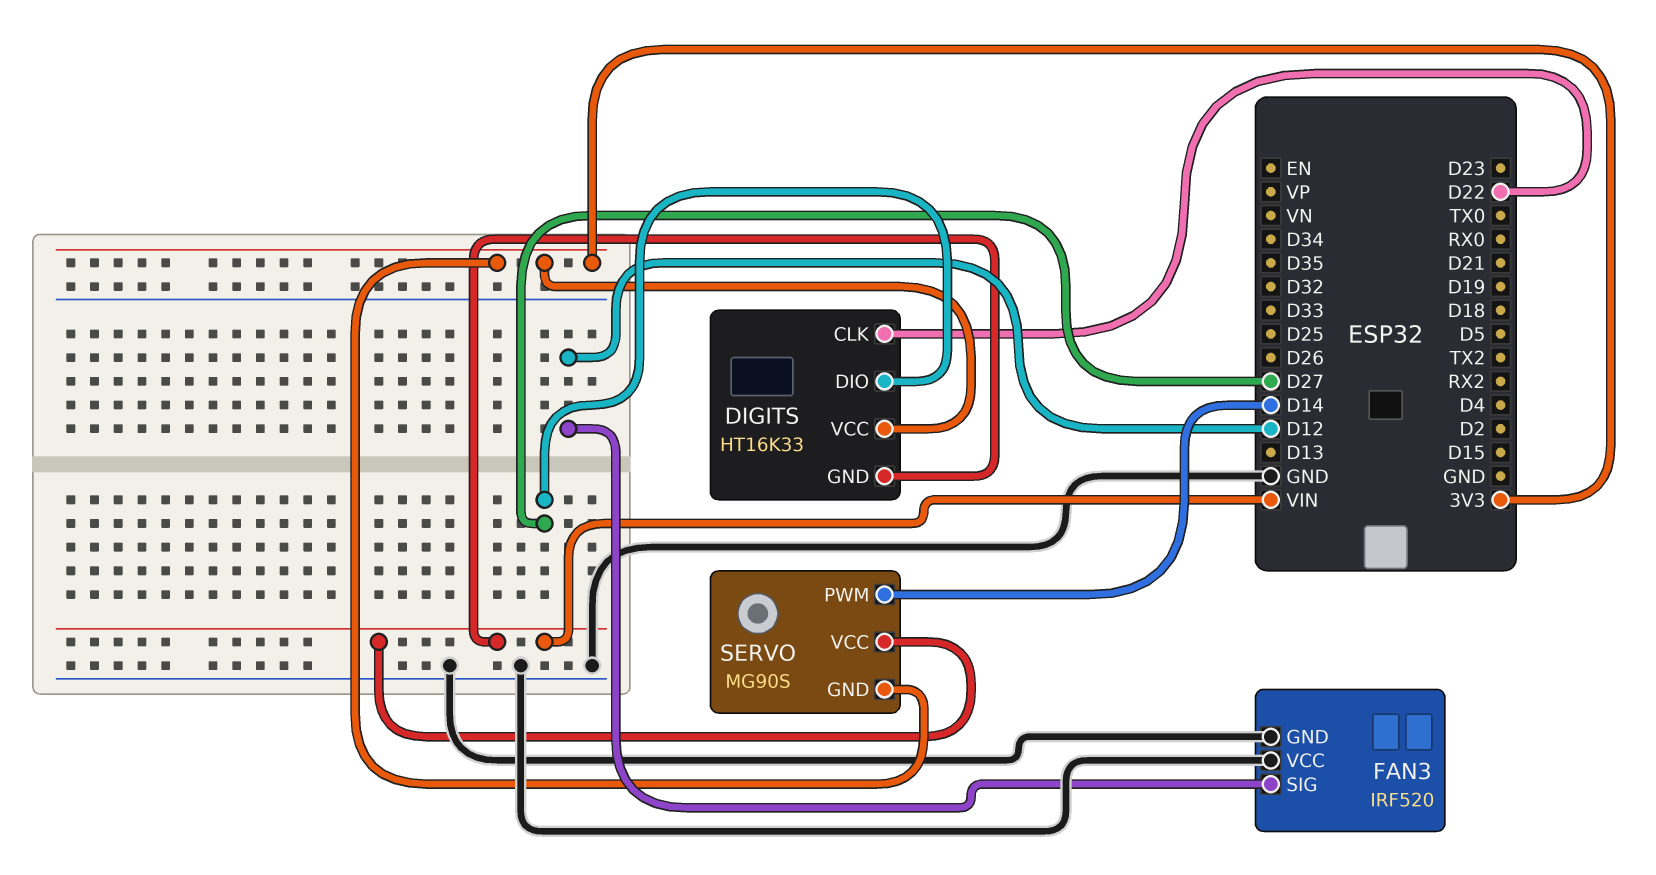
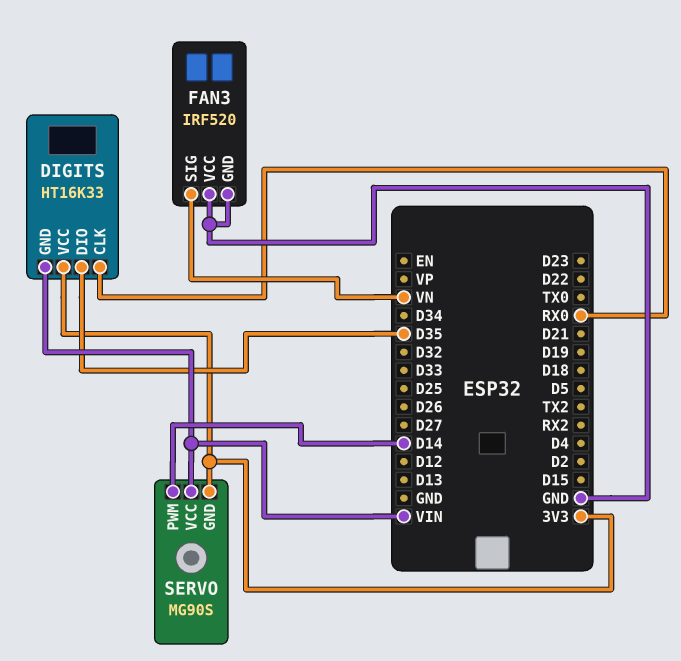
DIGITS pin CLK: D22 -> RX0
DIGITS pin DIO: D27 -> D35
FAN3 pin SIG: D12 -> VN

